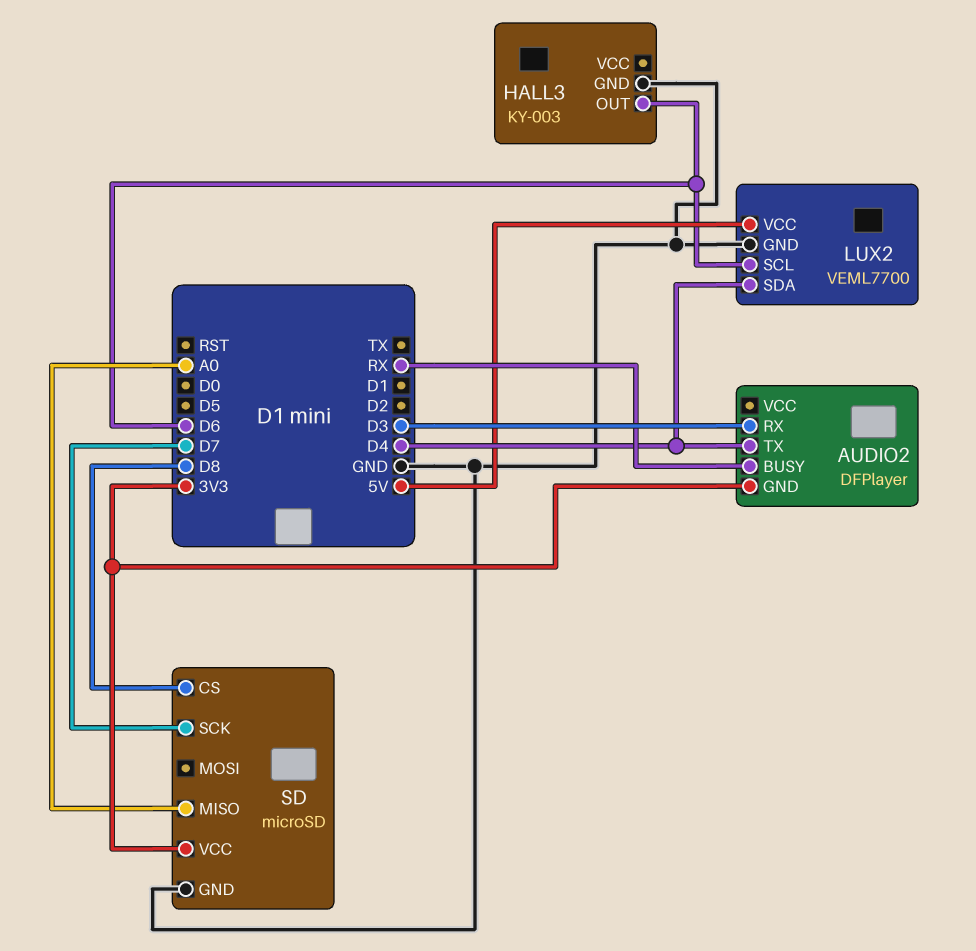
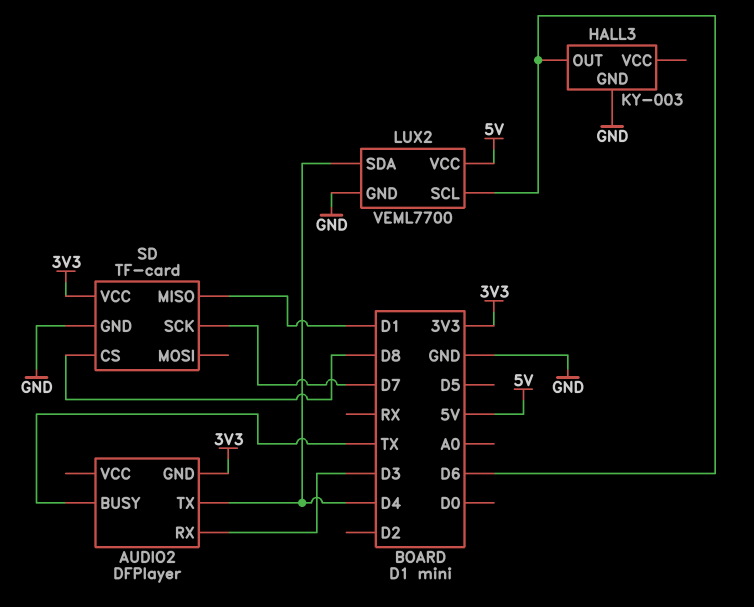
AUDIO2 pin BUSY: RX -> TX
SD: microSD -> TF-card
SD pin MISO: A0 -> D1

